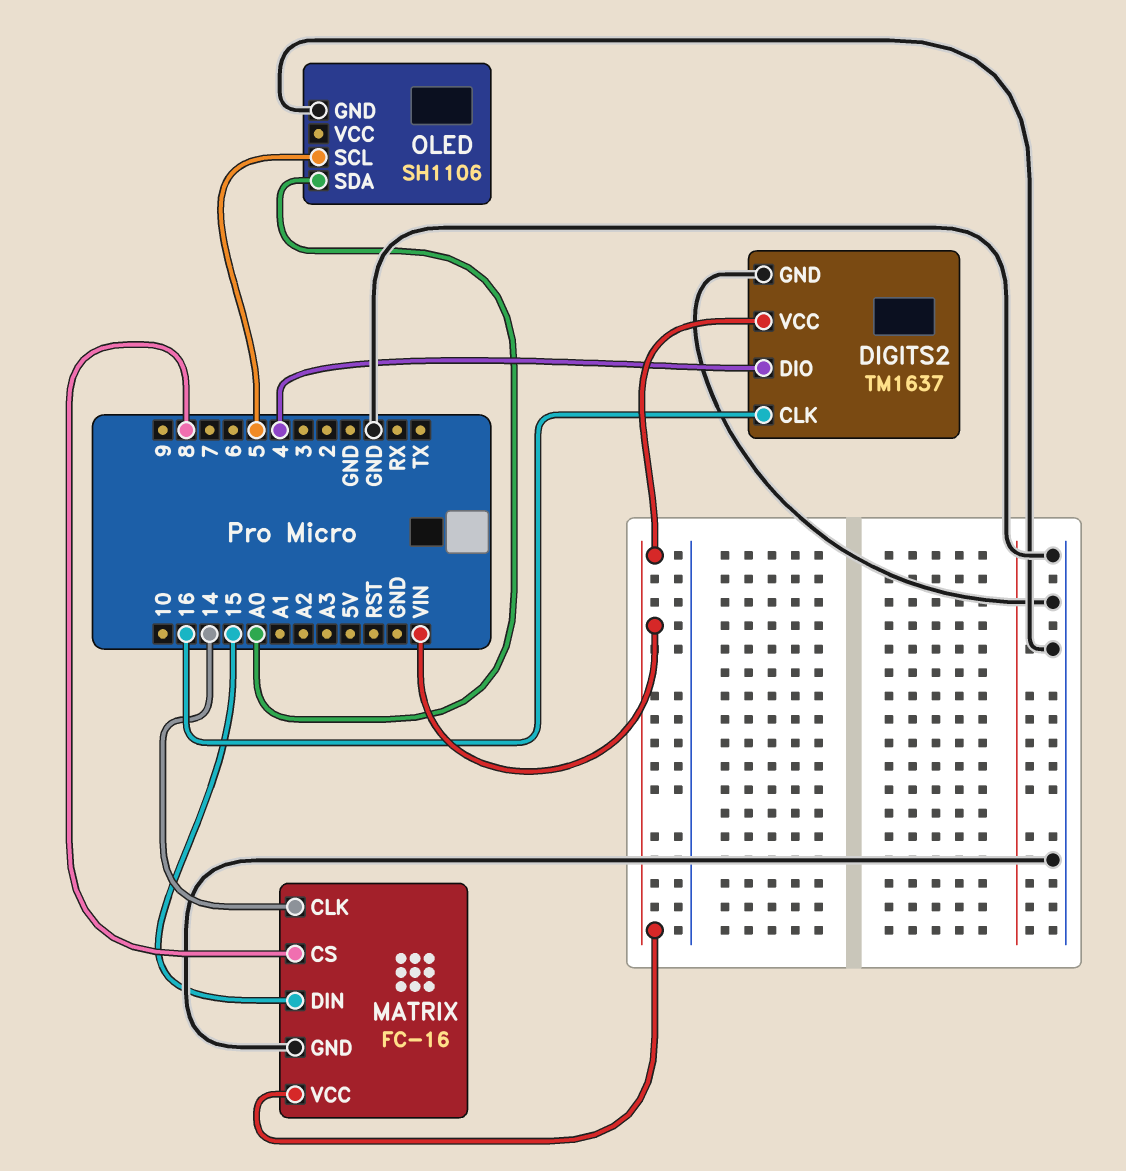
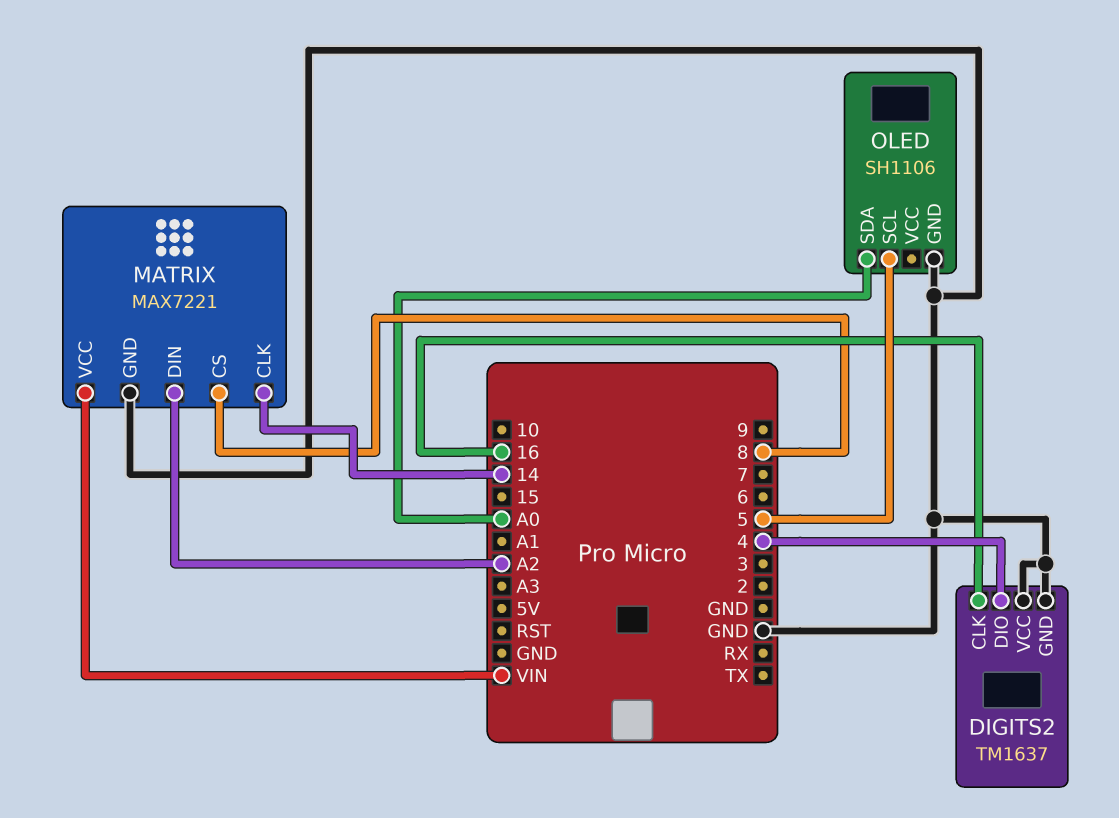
DIGITS2 pin VCC: VIN -> GND
MATRIX: FC-16 -> MAX7221
MATRIX pin DIN: 15 -> A2

